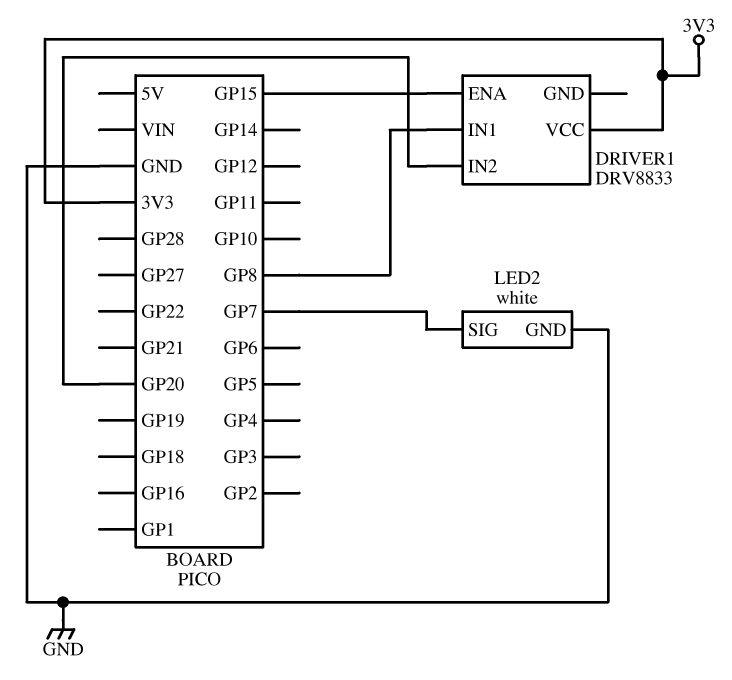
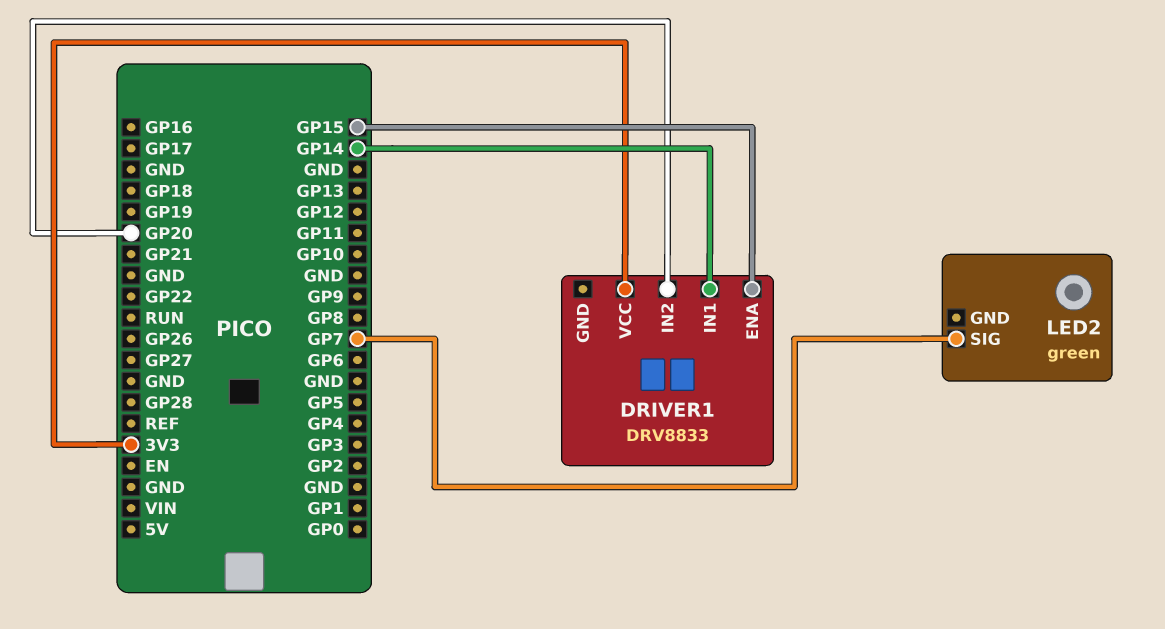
DRIVER1 pin IN1: GP8 -> GP14
LED2: white -> green
LED2 pin GND: GND -> none

